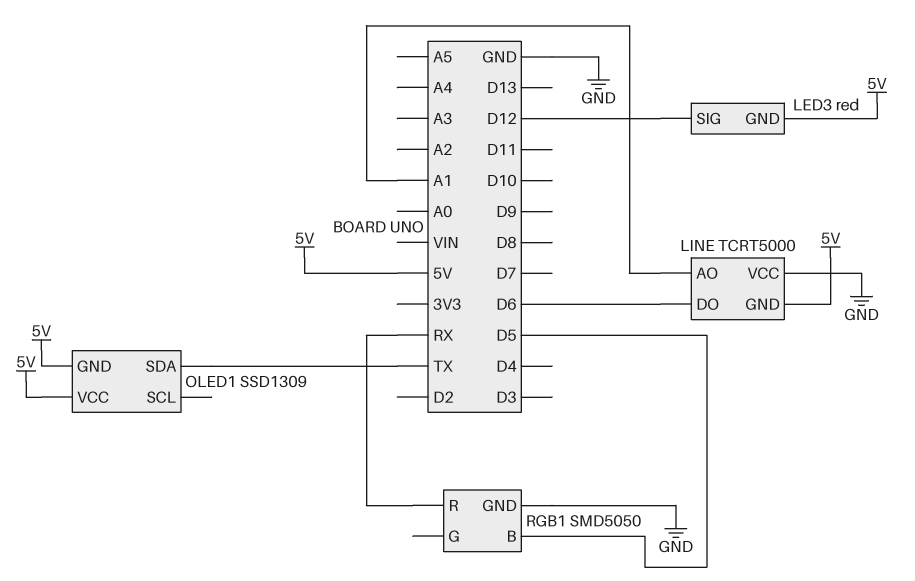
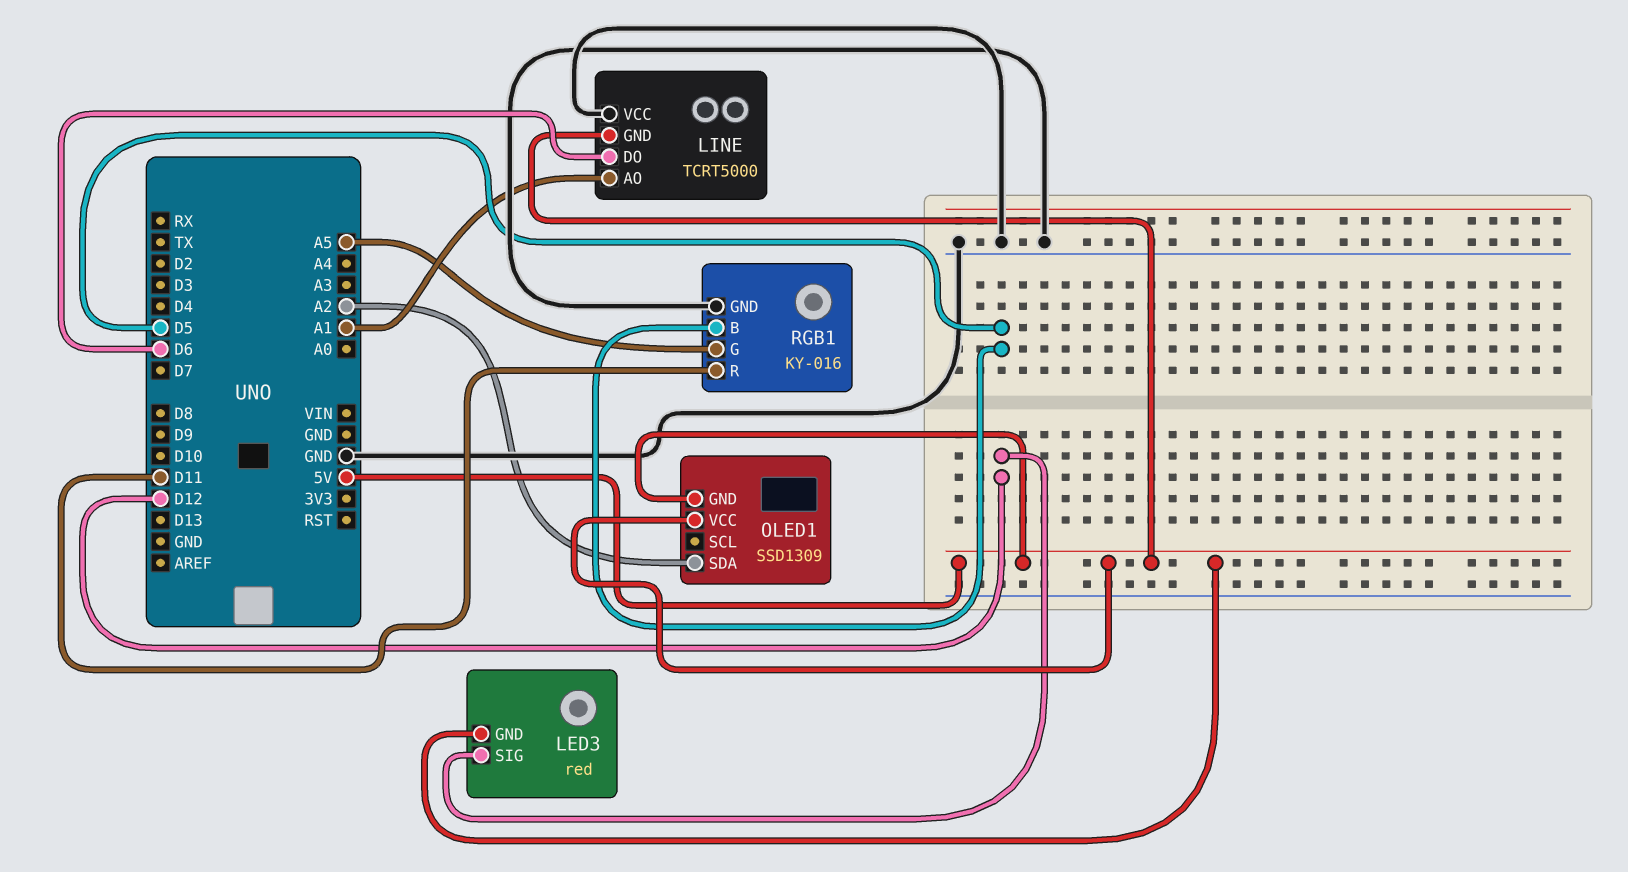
OLED1 pin SDA: TX -> A2
RGB1: SMD5050 -> KY-016
RGB1 pin G: none -> A5
RGB1 pin R: RX -> D11

